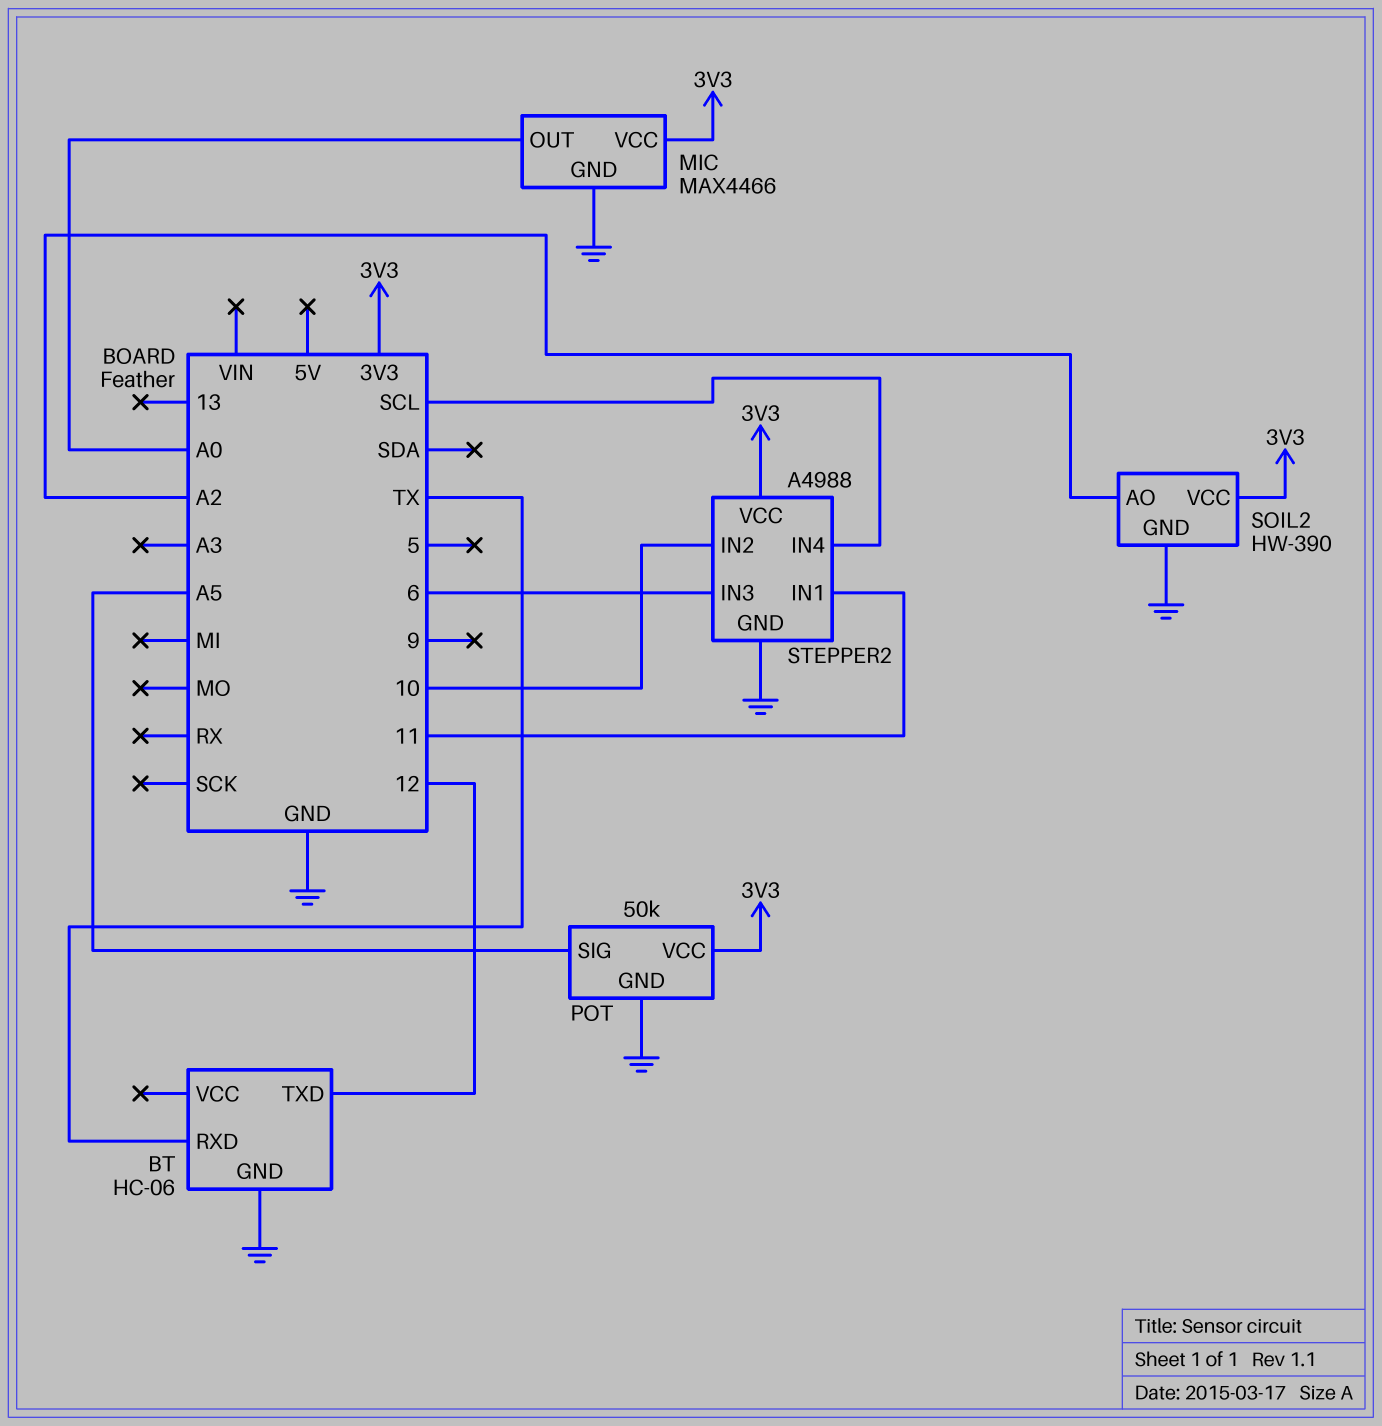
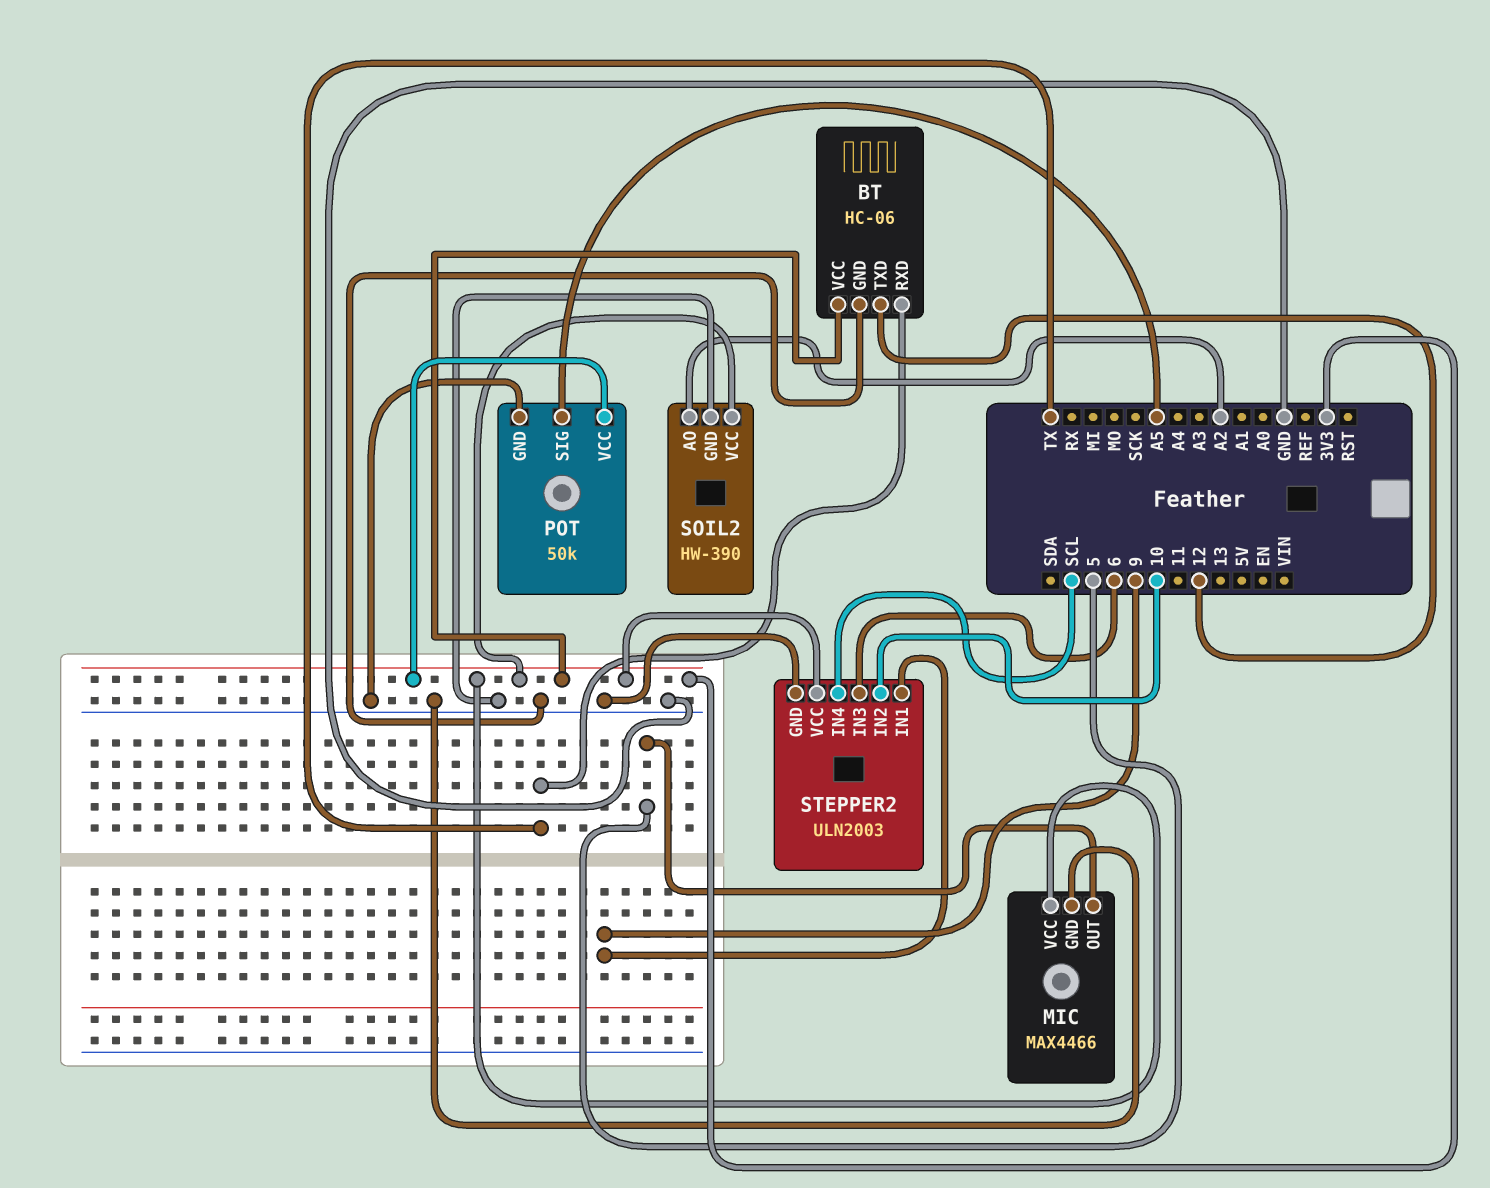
BT pin VCC: none -> 3V3
MIC pin OUT: A0 -> 5
STEPPER2: A4988 -> ULN2003
STEPPER2 pin IN1: 11 -> 9

